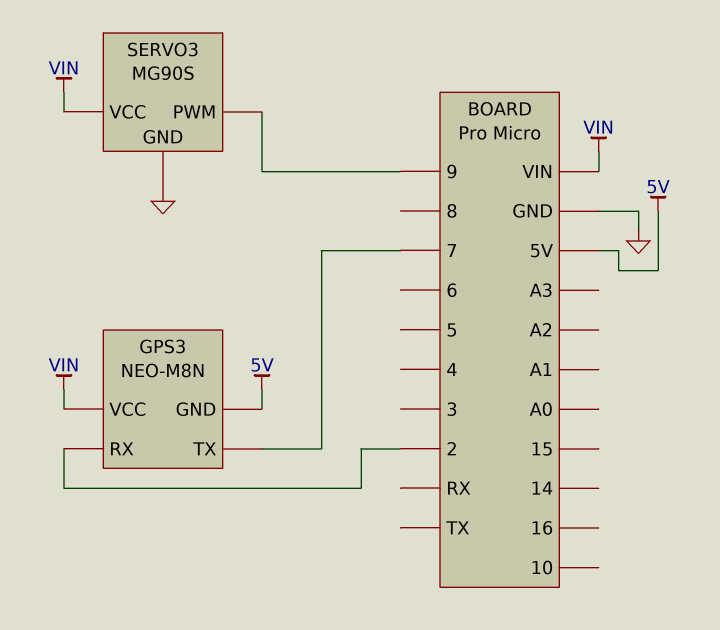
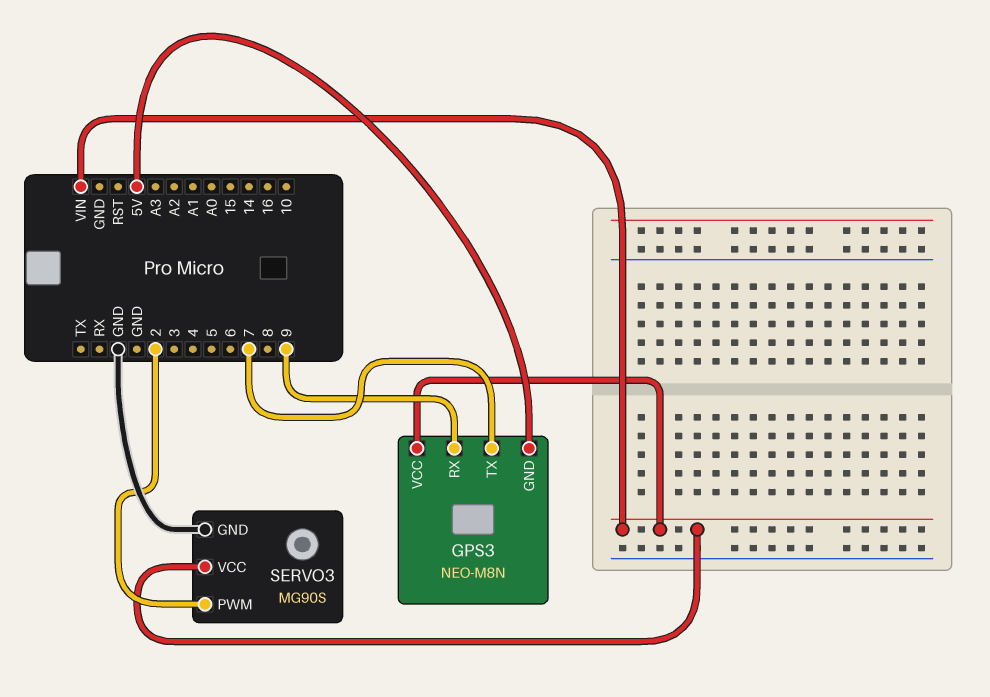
GPS3 pin RX: 2 -> 9
SERVO3 pin PWM: 9 -> 2

